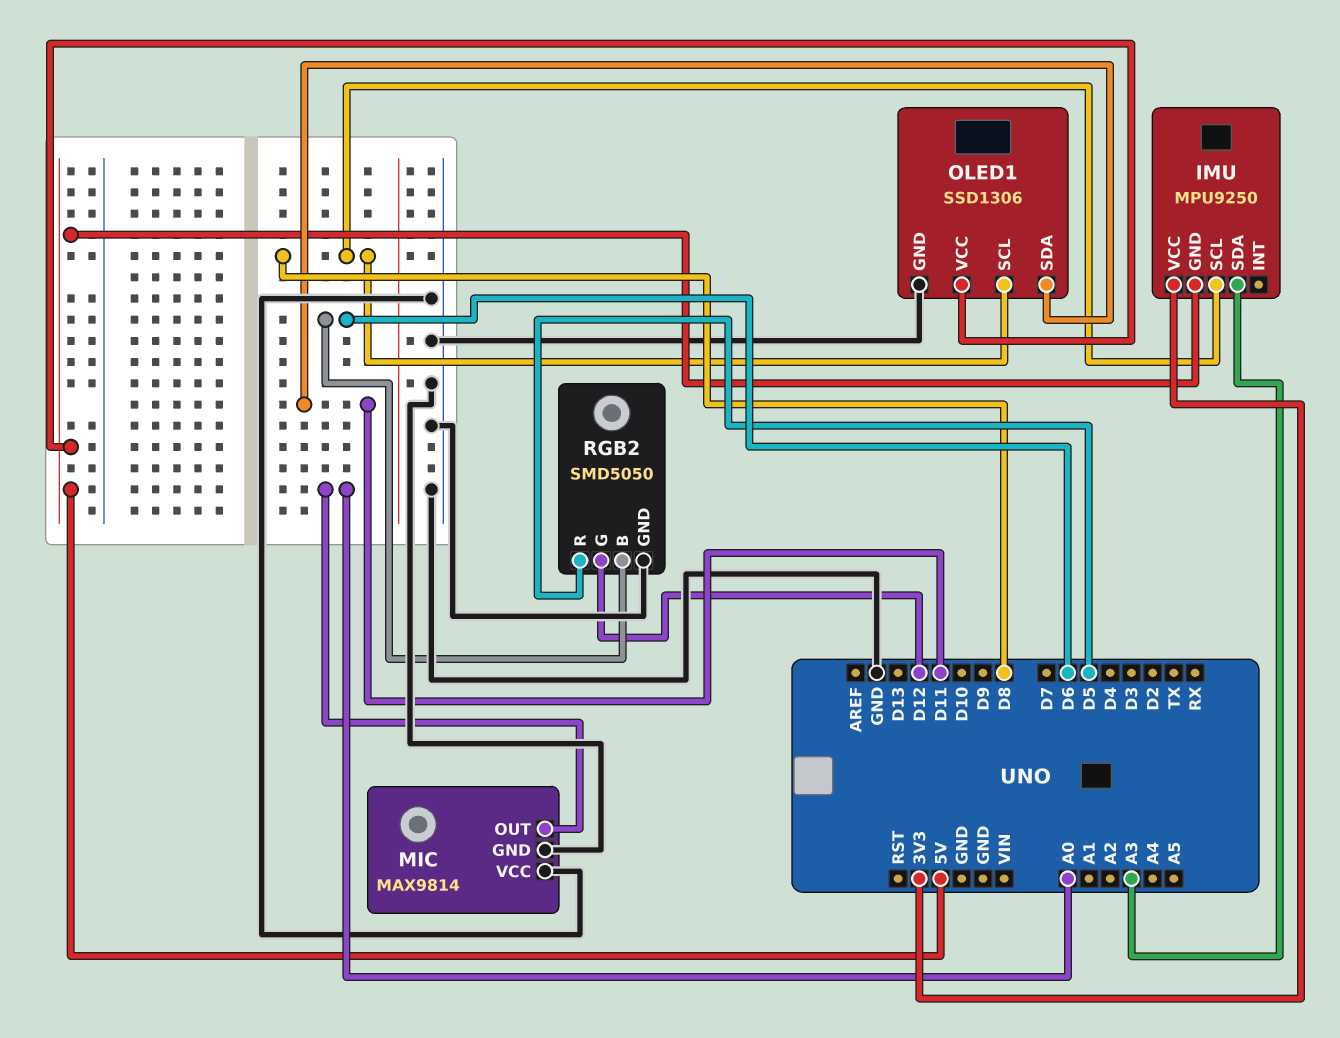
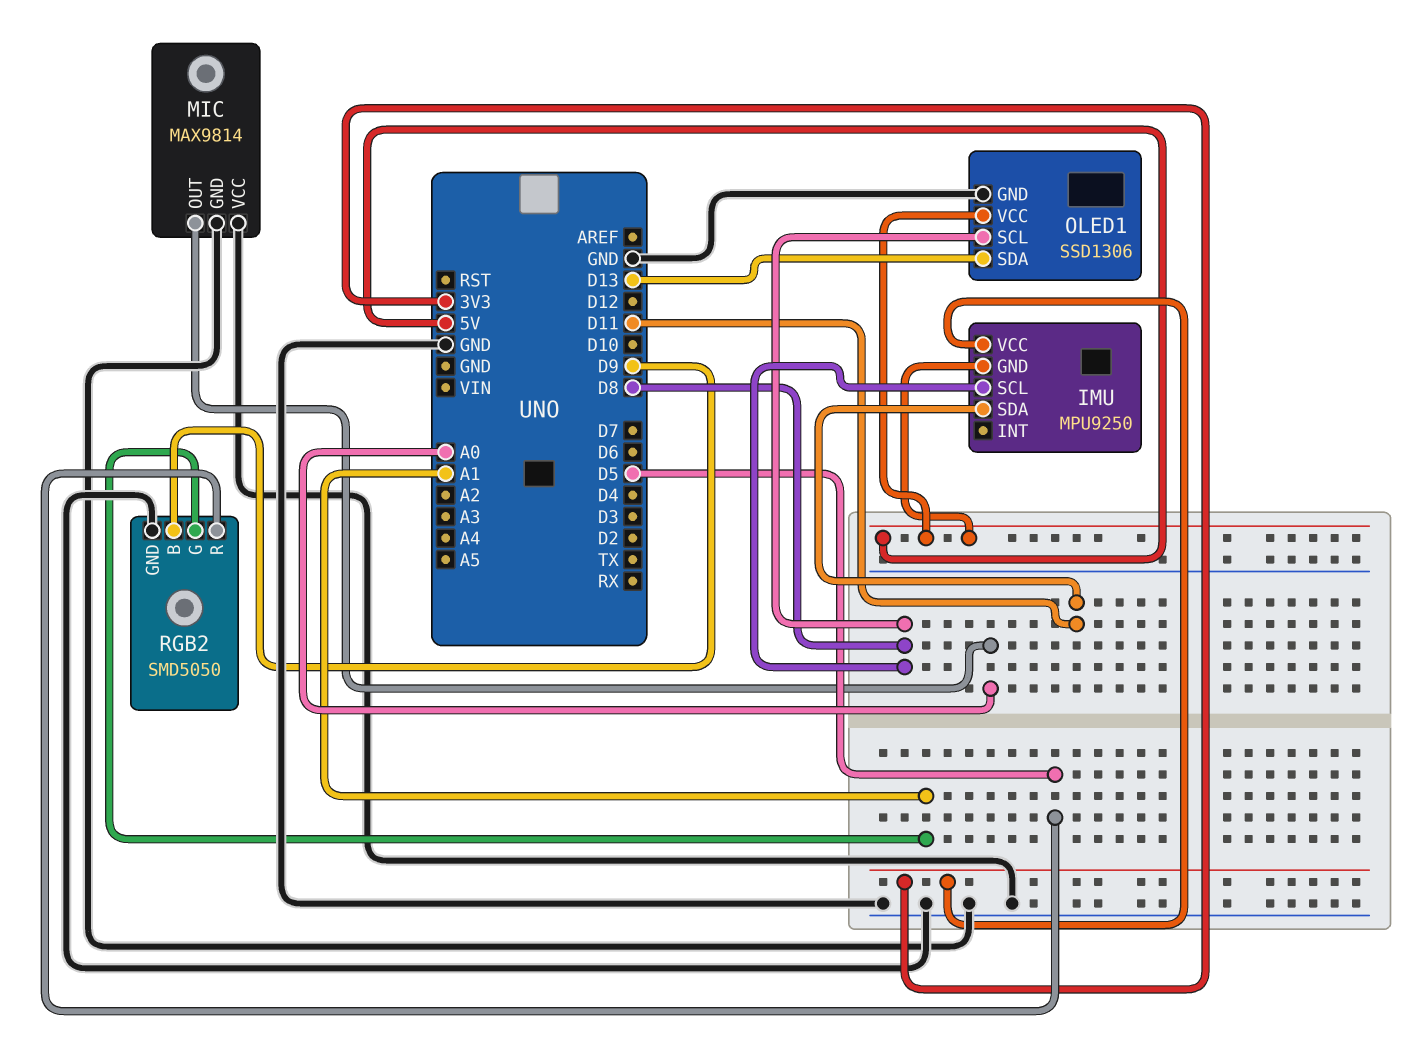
IMU pin SDA: A3 -> D11
OLED1 pin SDA: D11 -> D13
RGB2 pin B: D6 -> D9
RGB2 pin G: D12 -> A1

